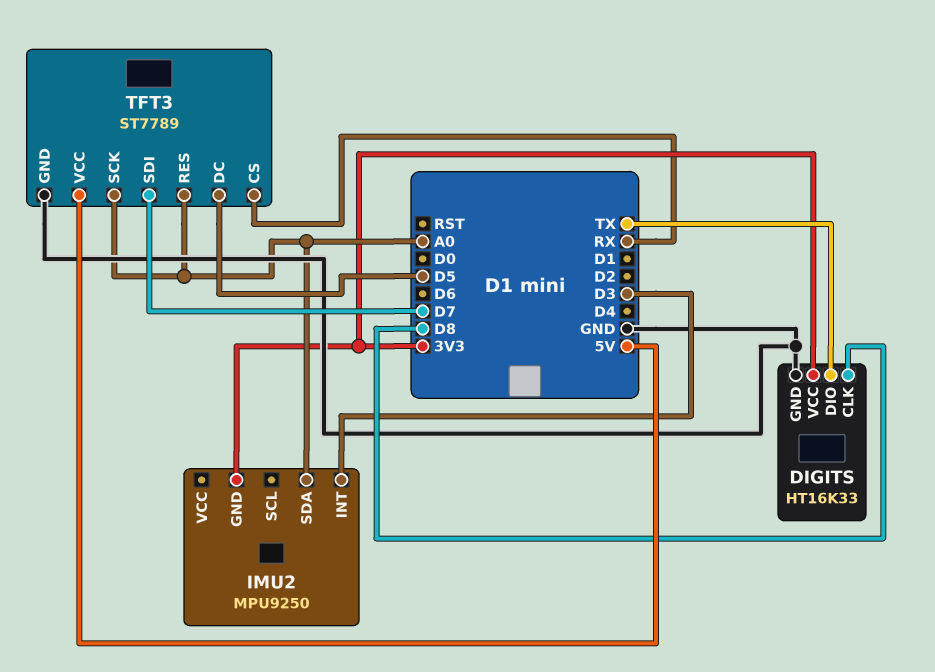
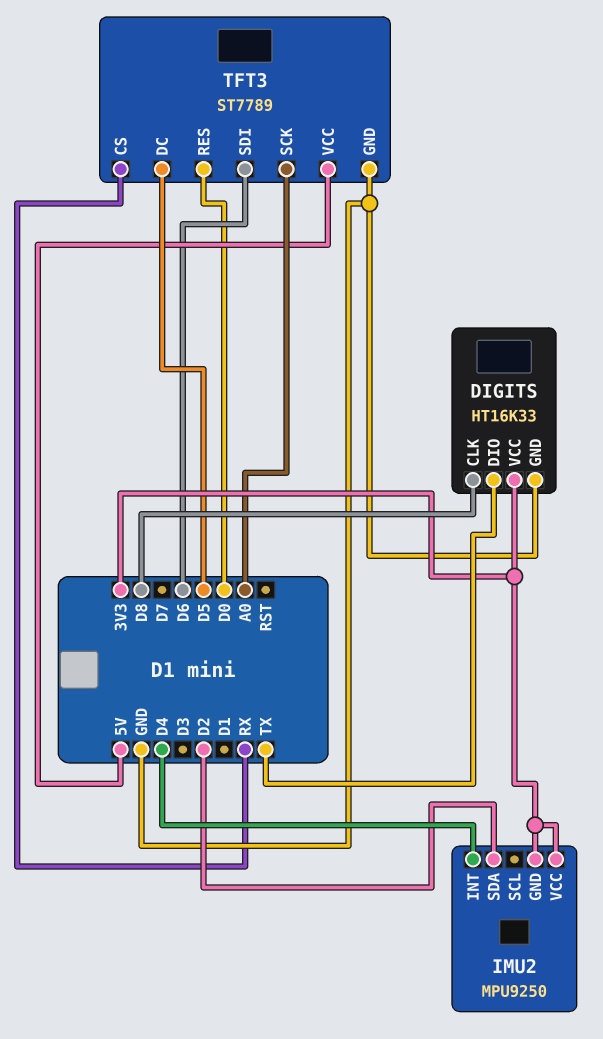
IMU2 pin INT: D3 -> D4
IMU2 pin SDA: A0 -> D2
IMU2 pin VCC: none -> 3V3
TFT3 pin RES: A0 -> D0
TFT3 pin SDI: D7 -> D6

